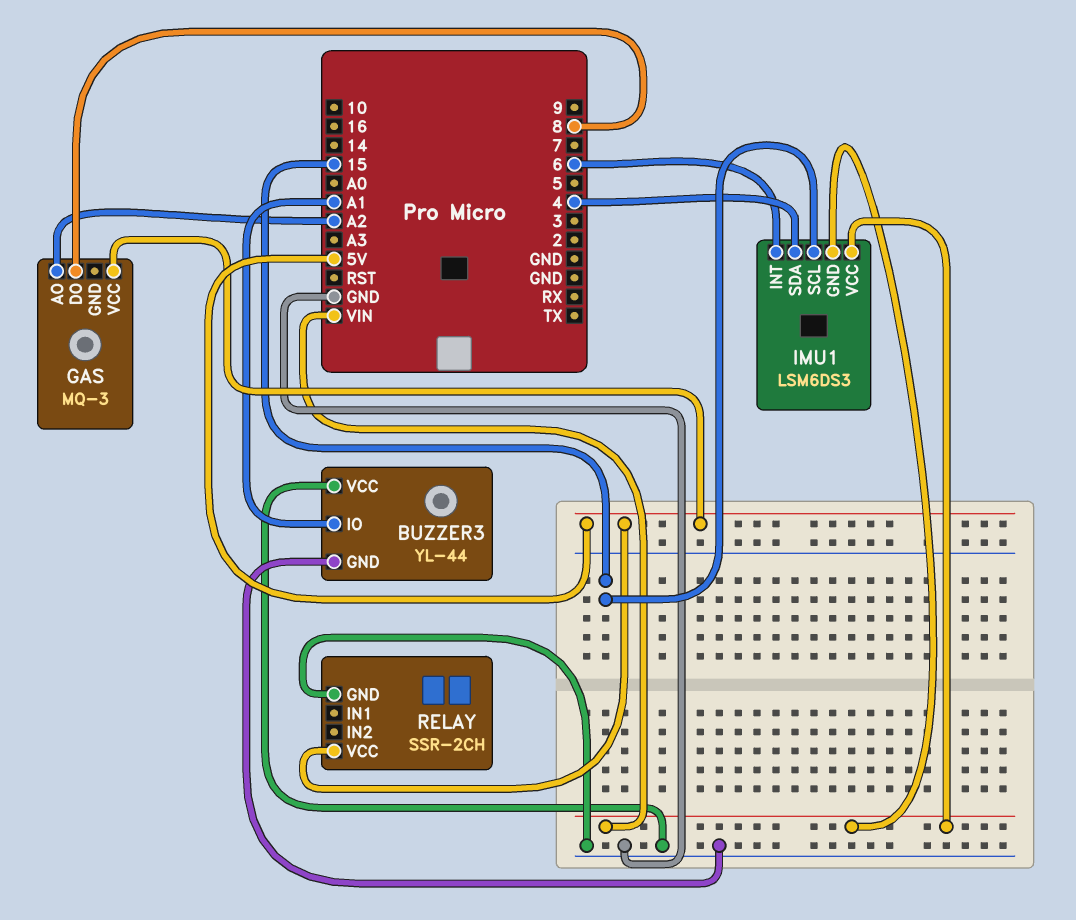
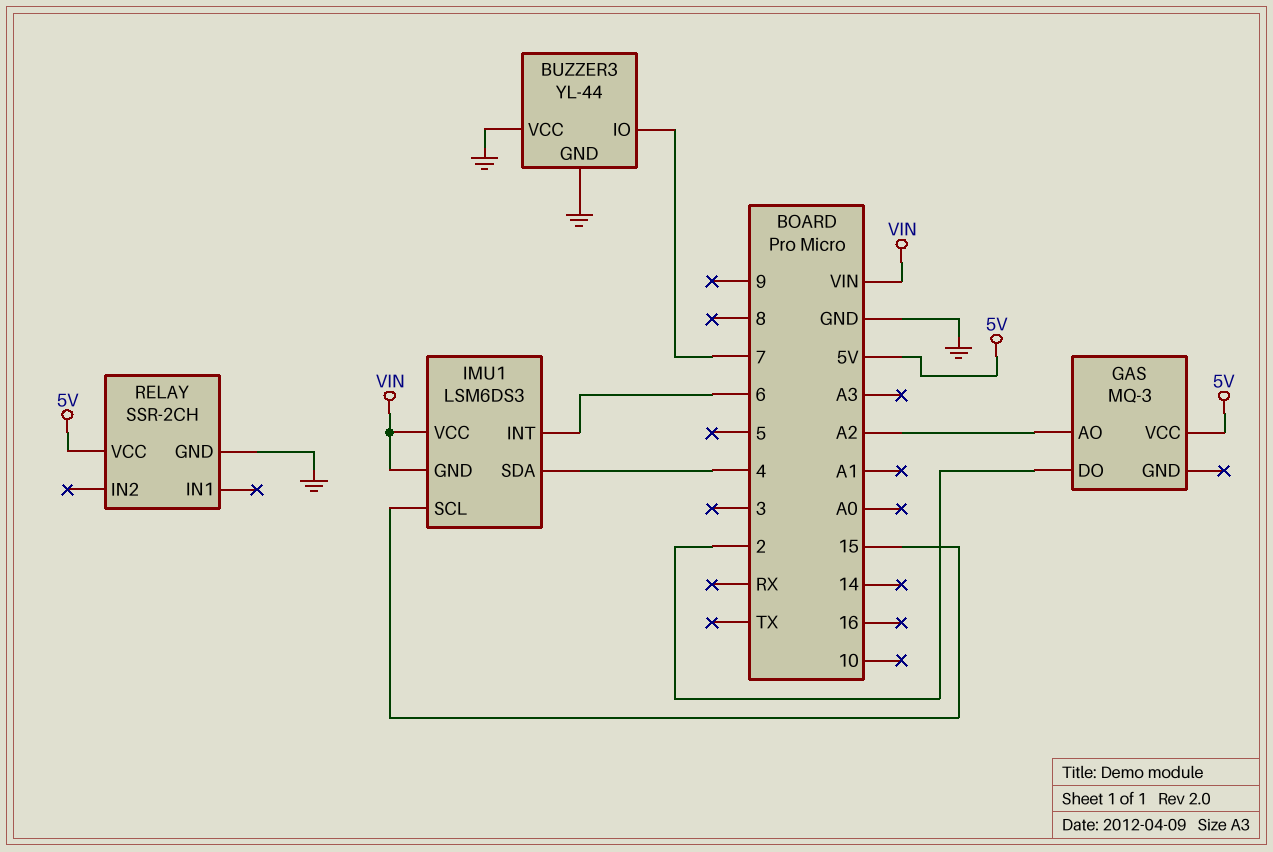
BUZZER3 pin IO: A1 -> 7
GAS pin DO: 8 -> 2

